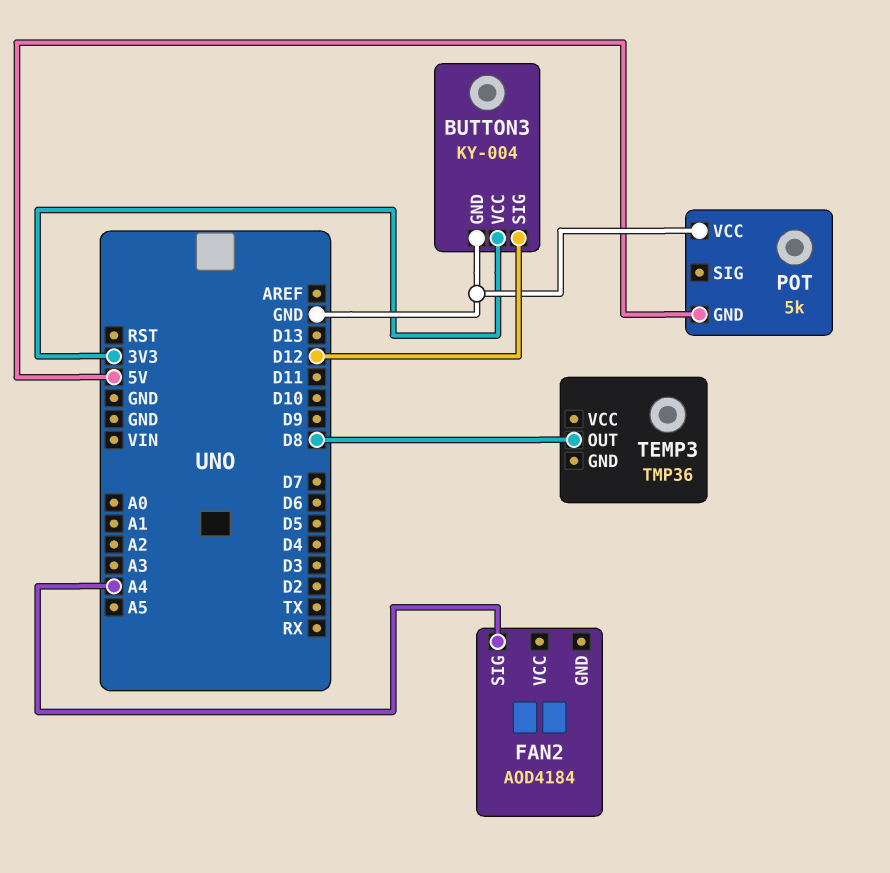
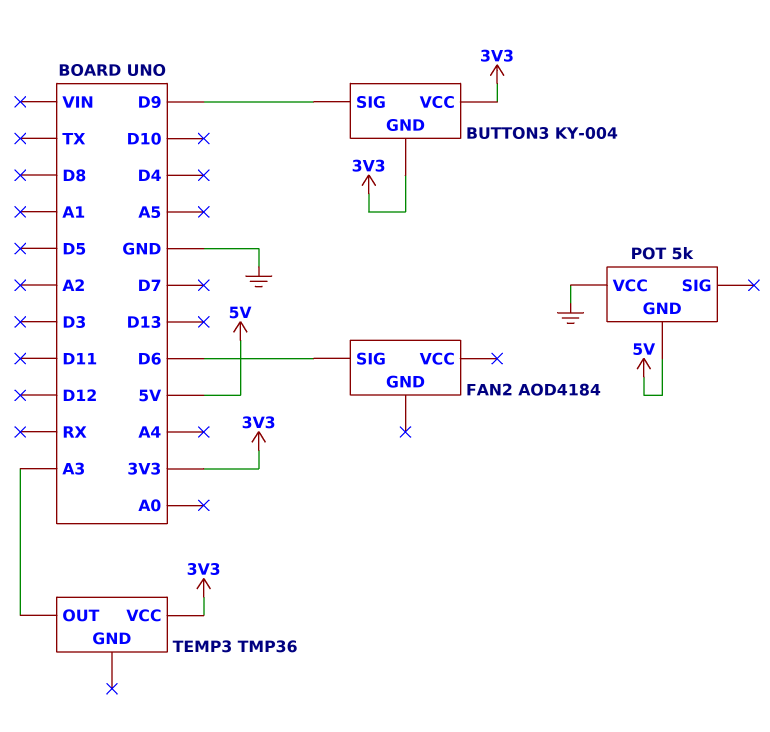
BUTTON3 pin GND: GND -> 3V3
BUTTON3 pin SIG: D12 -> D9
FAN2 pin SIG: A4 -> D6
TEMP3 pin OUT: D8 -> A3
TEMP3 pin VCC: none -> 3V3

